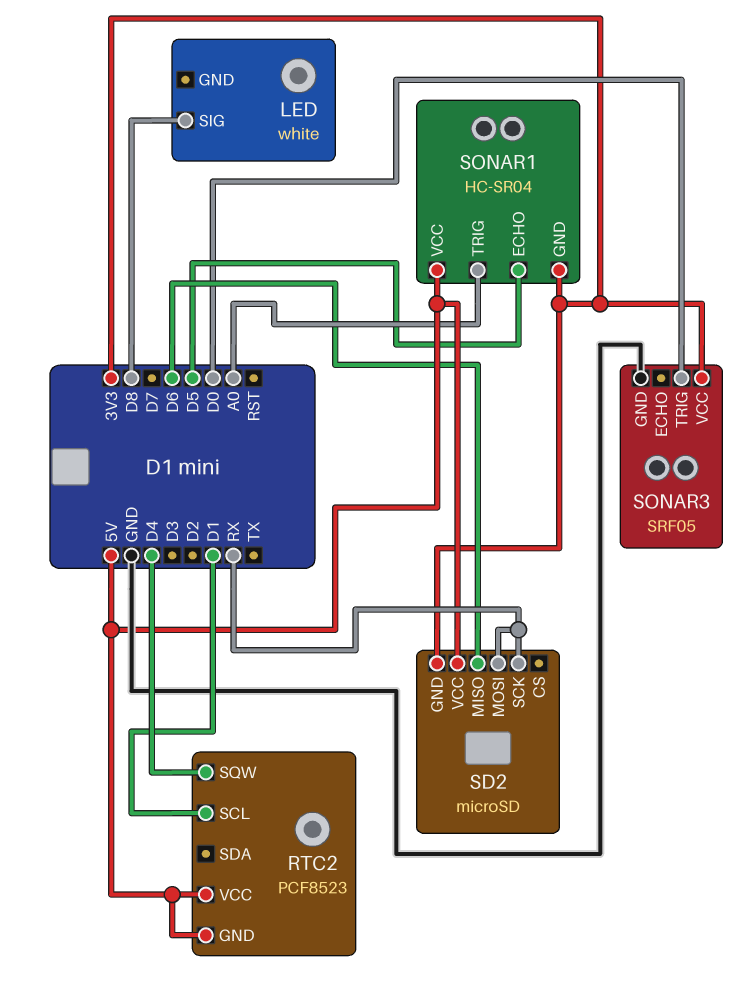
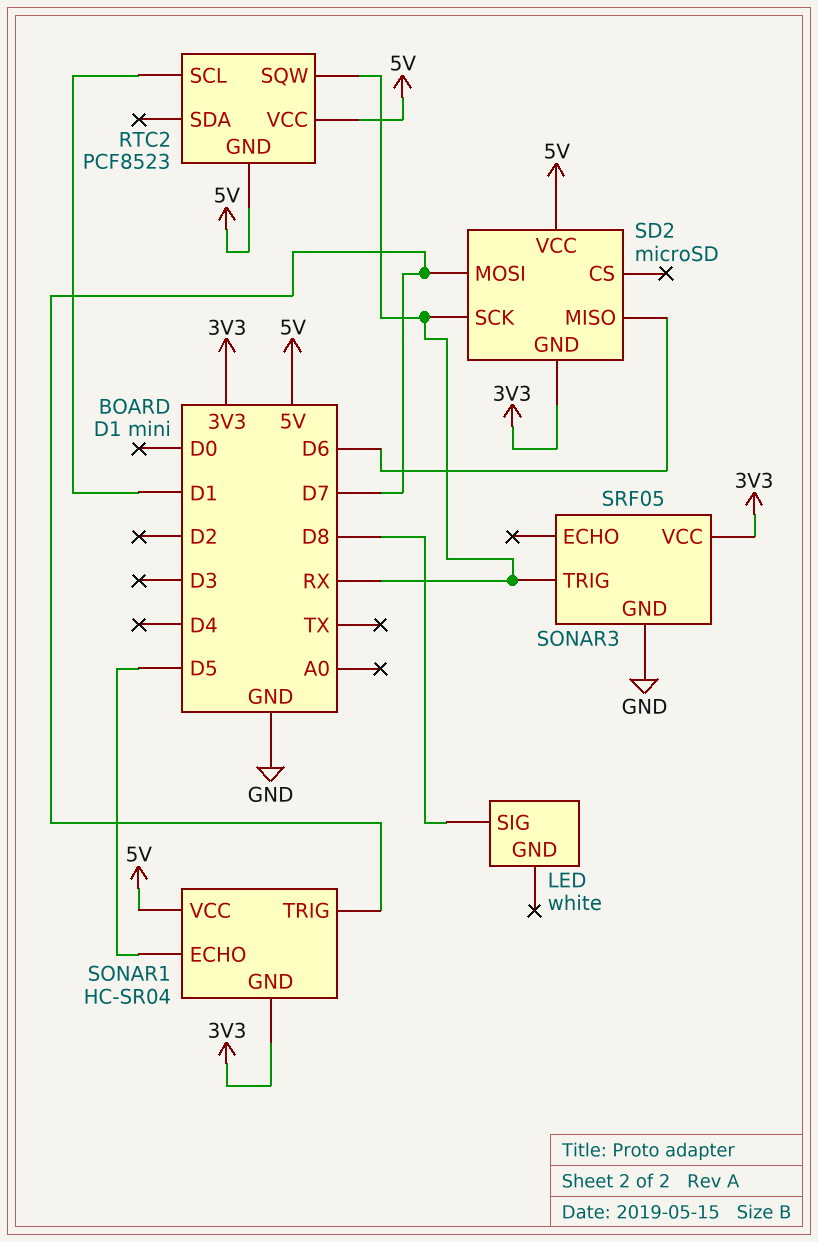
RTC2 pin SQW: D4 -> RX
SD2 pin MOSI: RX -> D7
SONAR1 pin TRIG: A0 -> D7
SONAR3 pin TRIG: D0 -> RX

